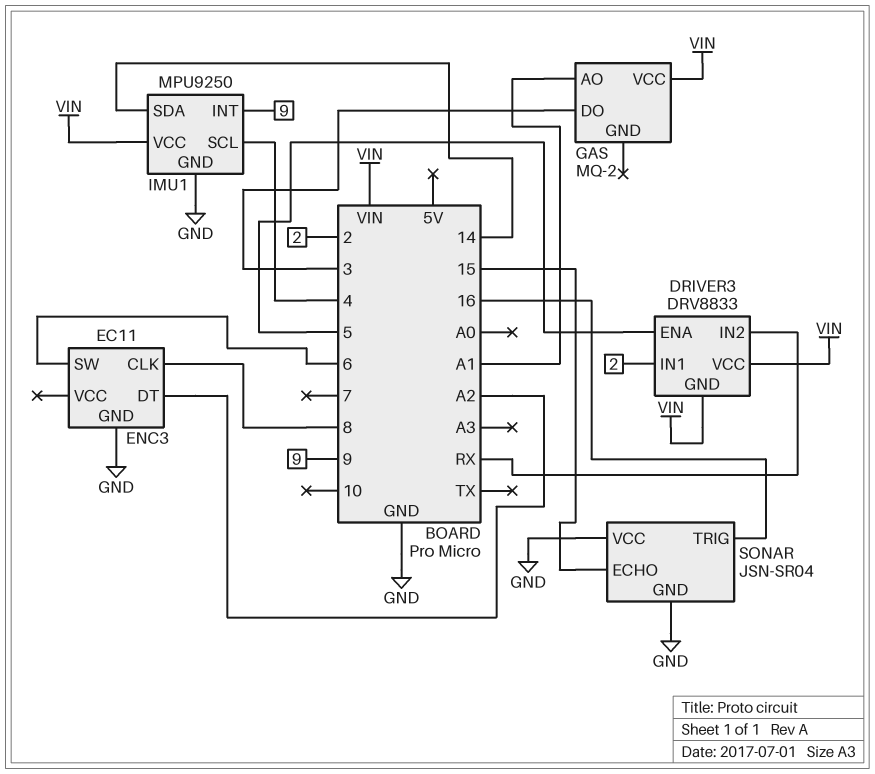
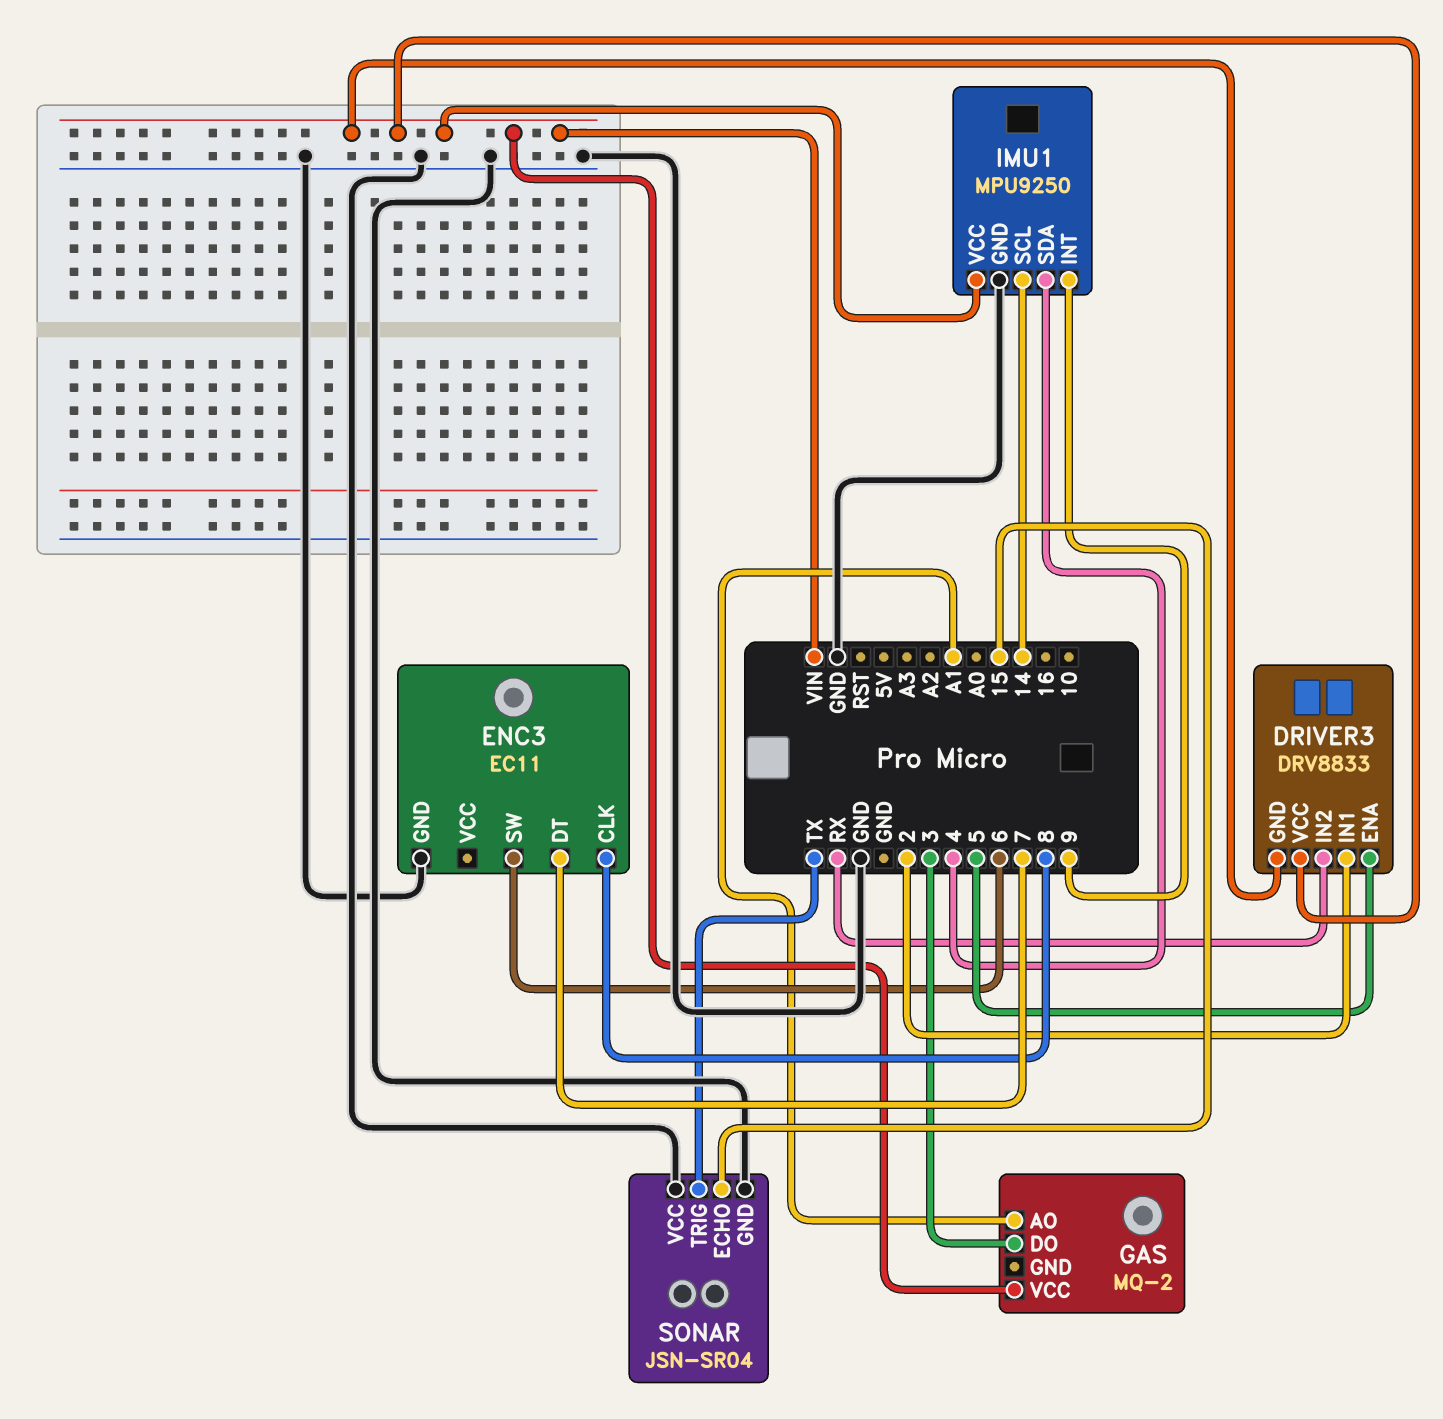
ENC3 pin DT: A2 -> 7
IMU1 pin SCL: 4 -> 14
IMU1 pin SDA: 14 -> 4
SONAR pin TRIG: 16 -> TX

